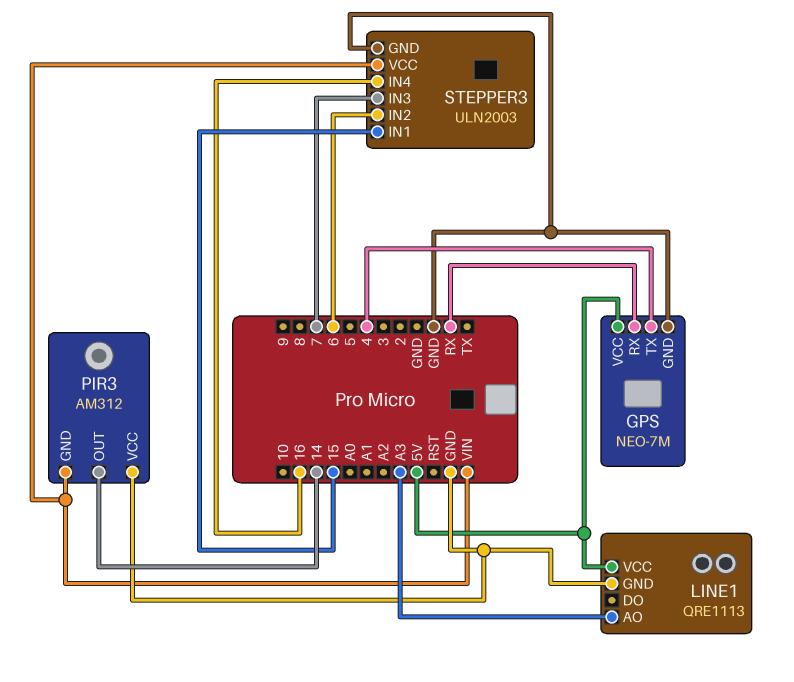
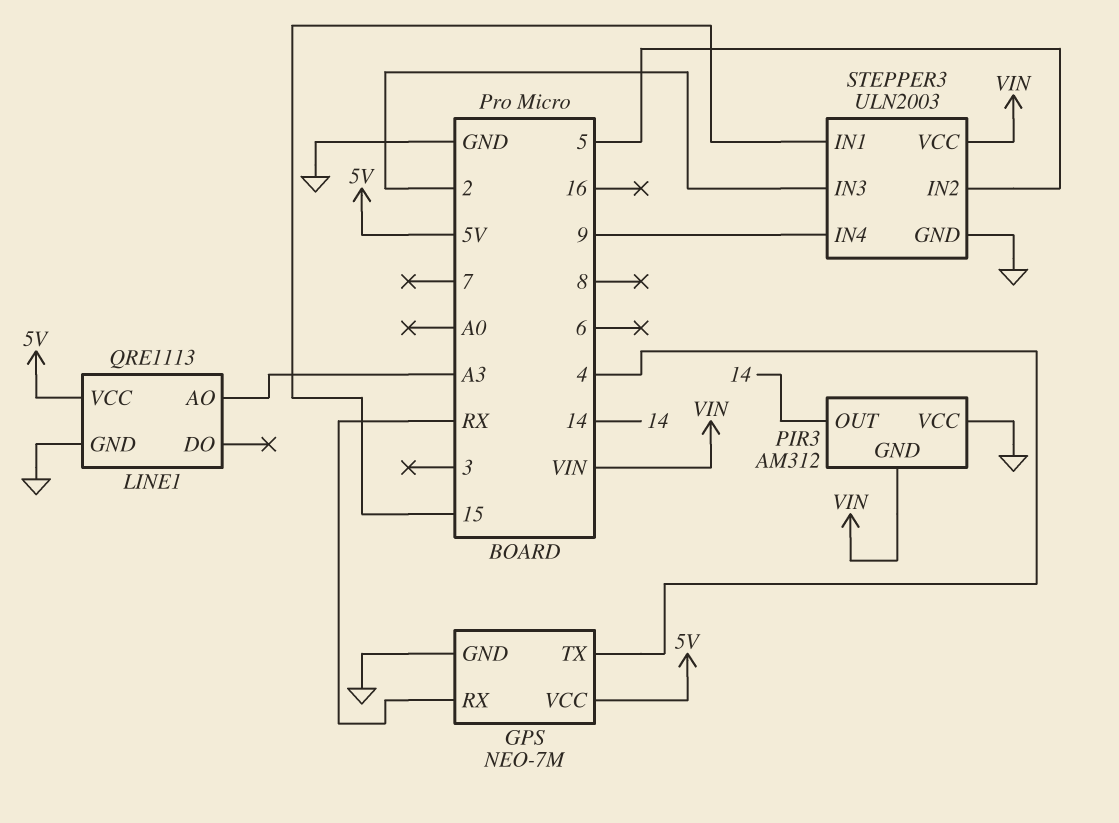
STEPPER3 pin IN2: 6 -> 5
STEPPER3 pin IN3: 7 -> 2
STEPPER3 pin IN4: 16 -> 9

